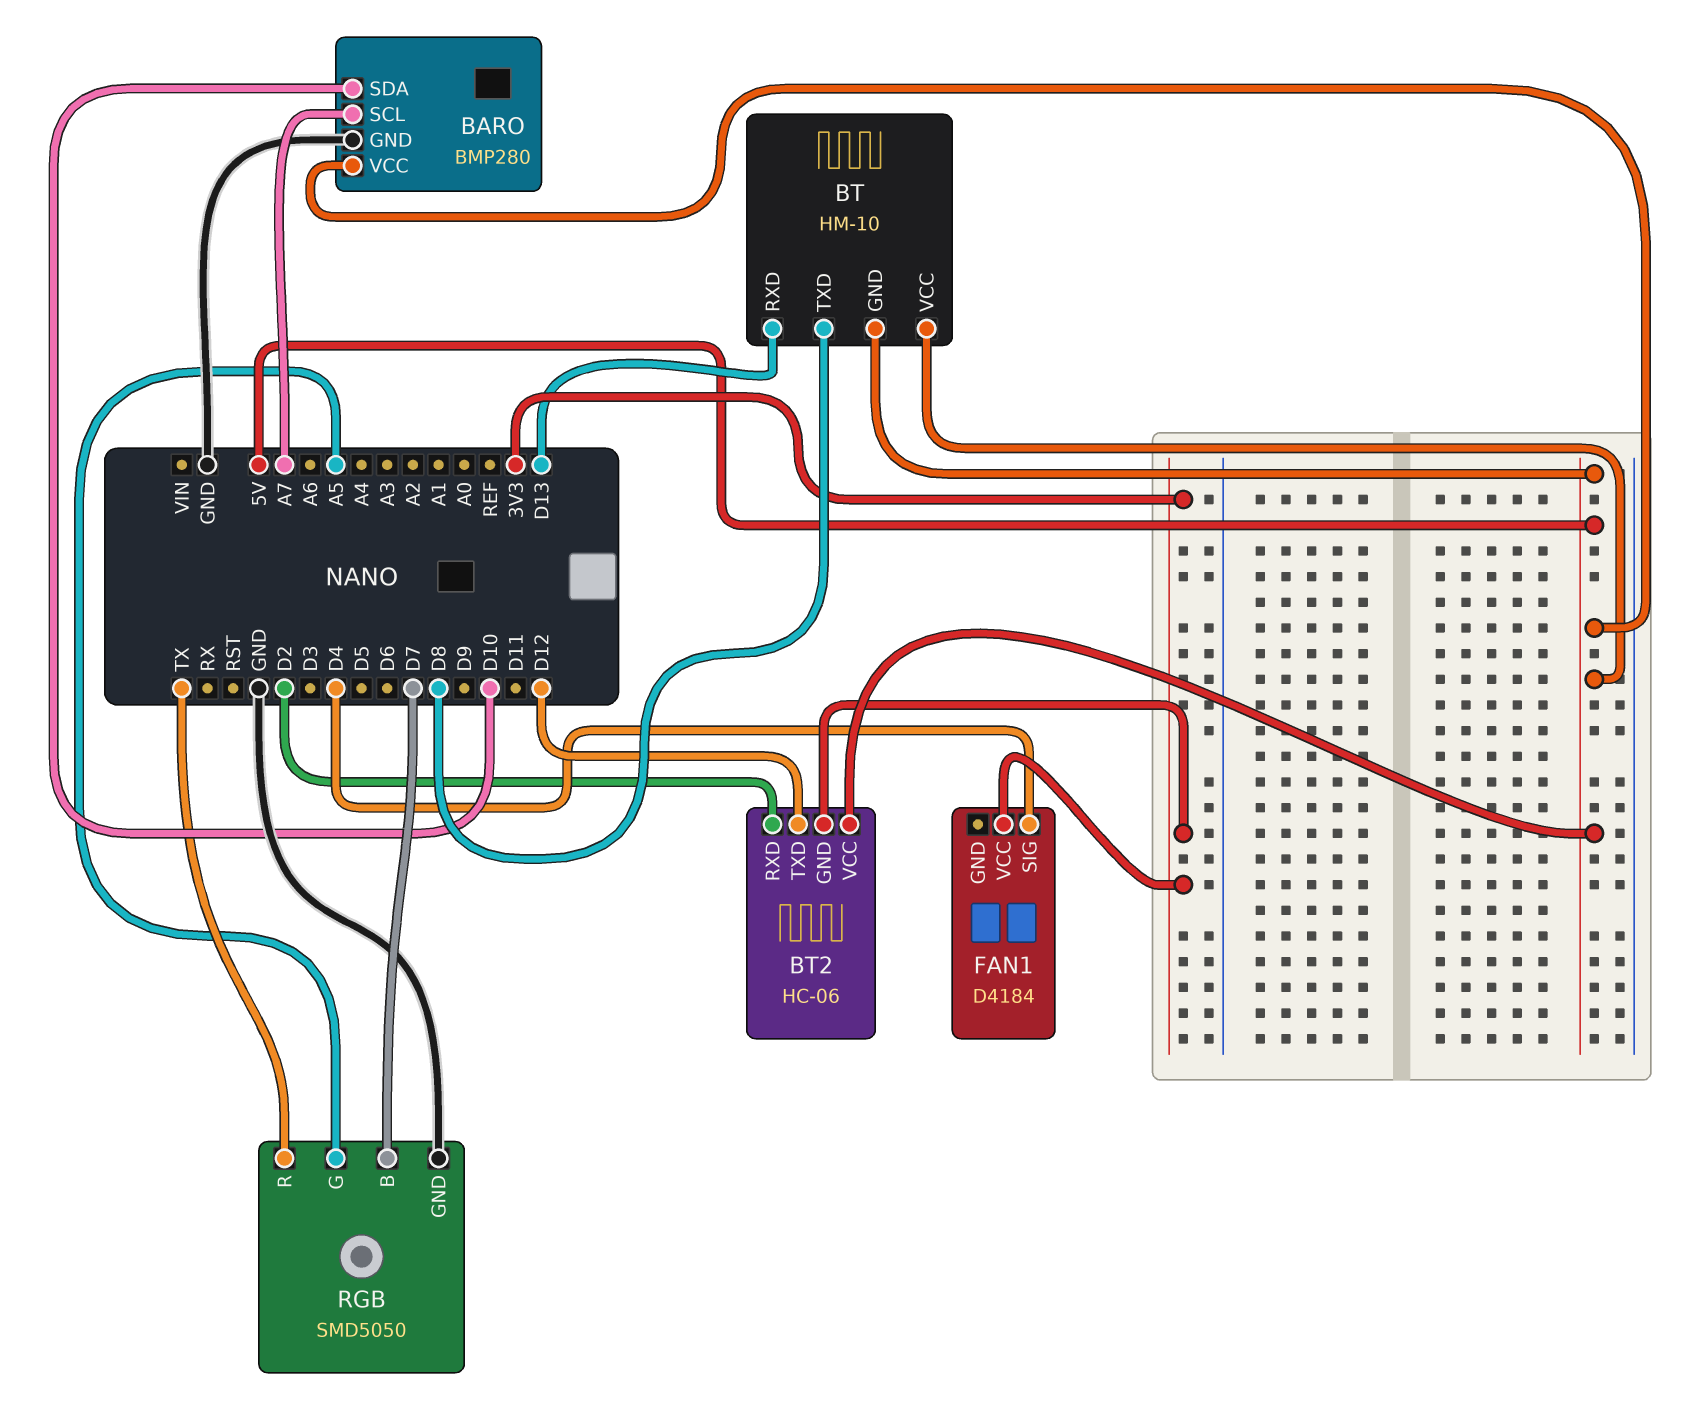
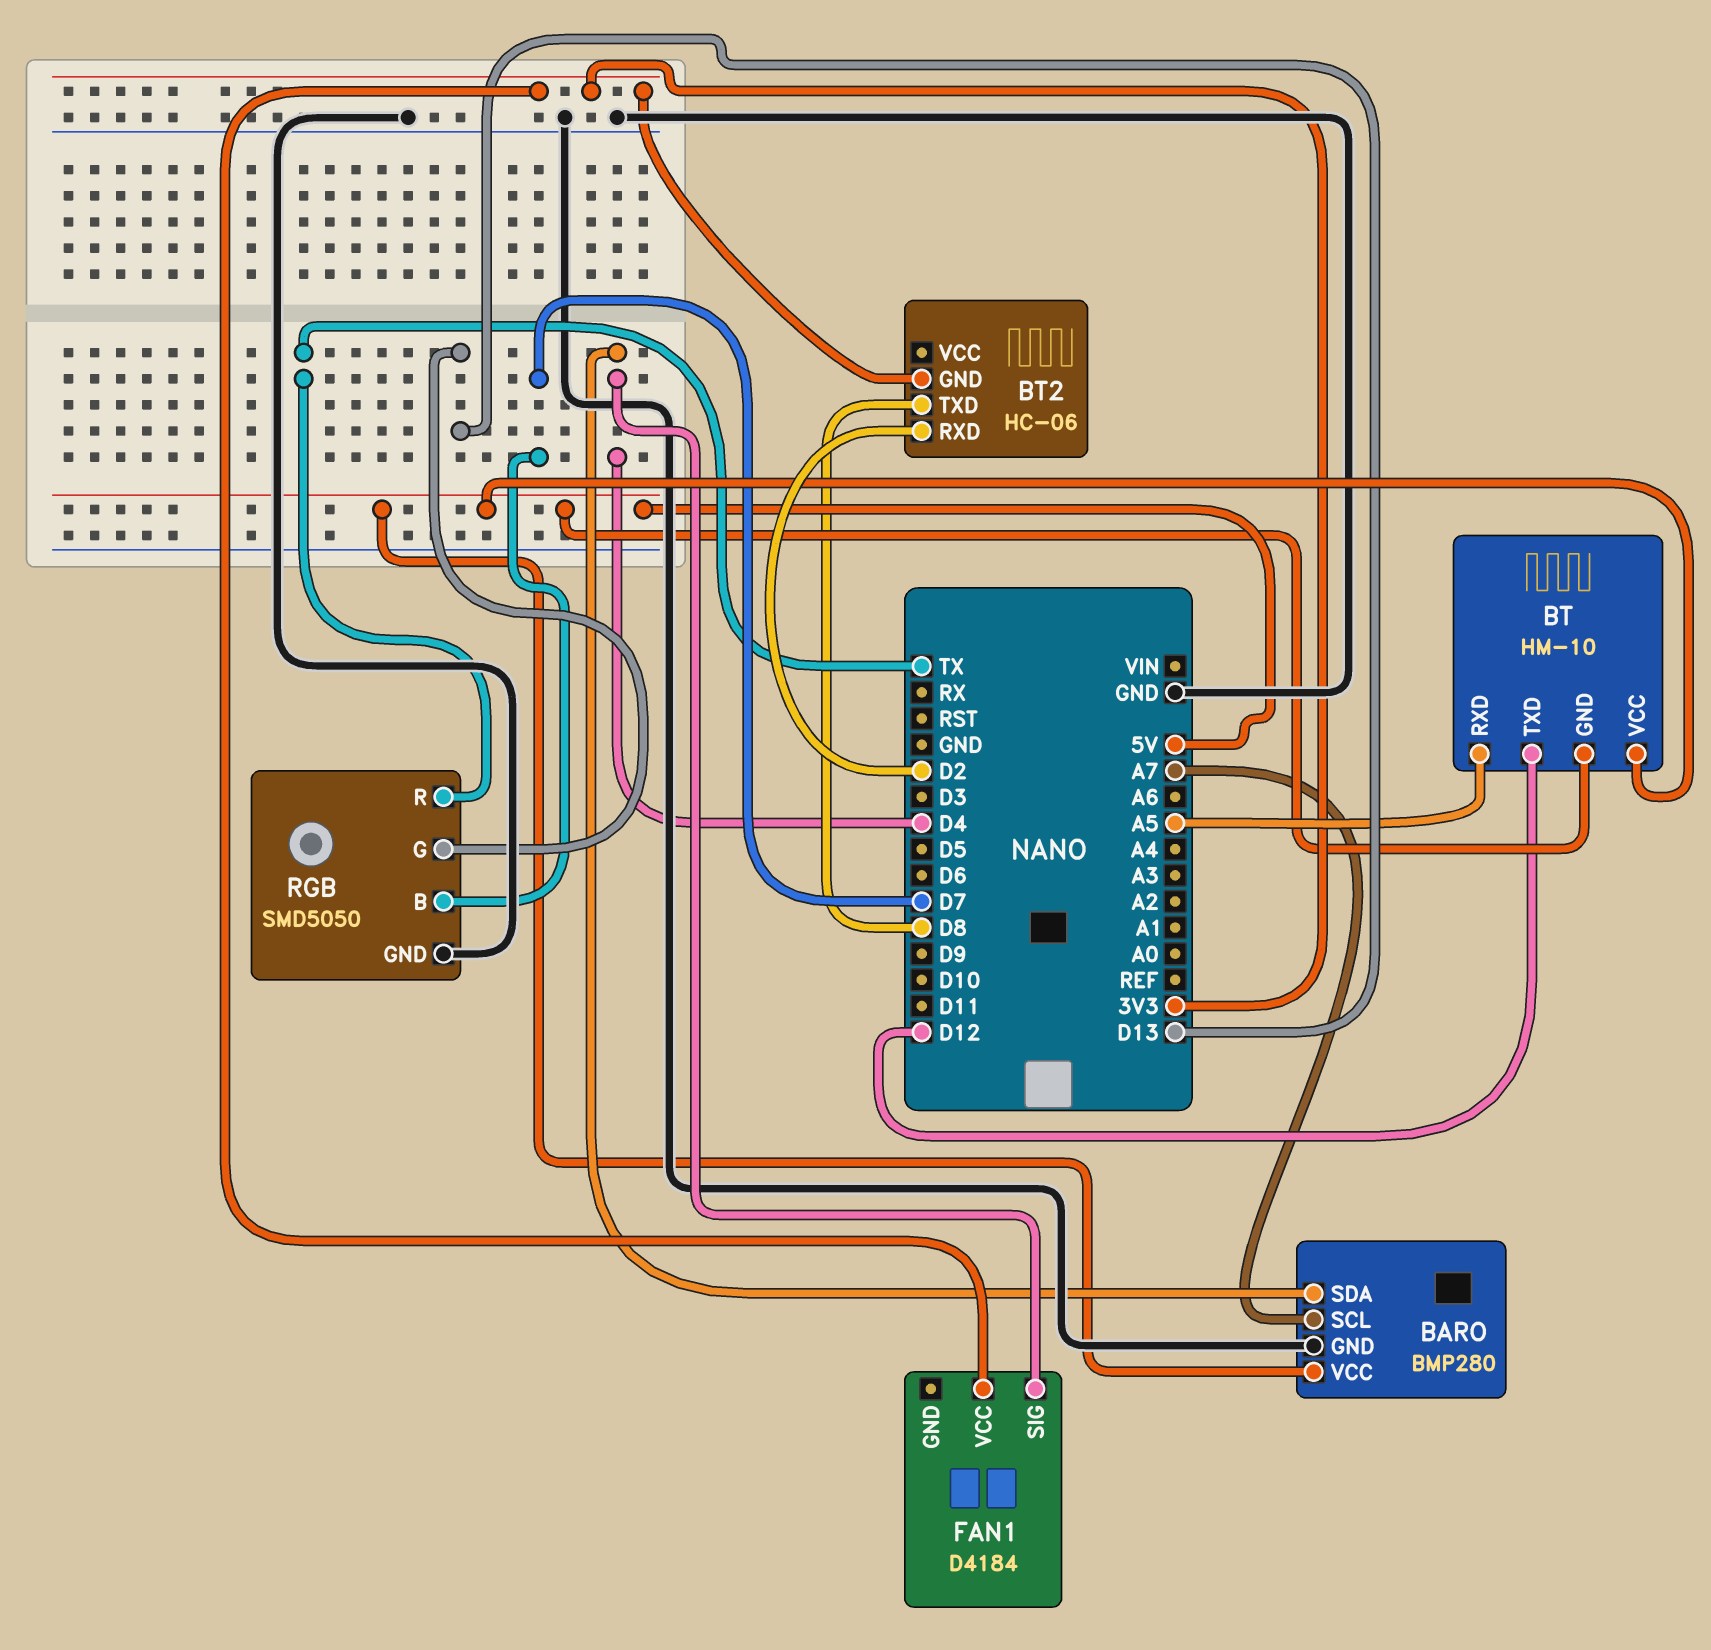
BARO pin SDA: D10 -> D4
BT pin RXD: D13 -> A5
BT pin TXD: D8 -> D12
BT2 pin TXD: D12 -> D8
BT2 pin VCC: 5V -> none
RGB pin G: A5 -> D13

